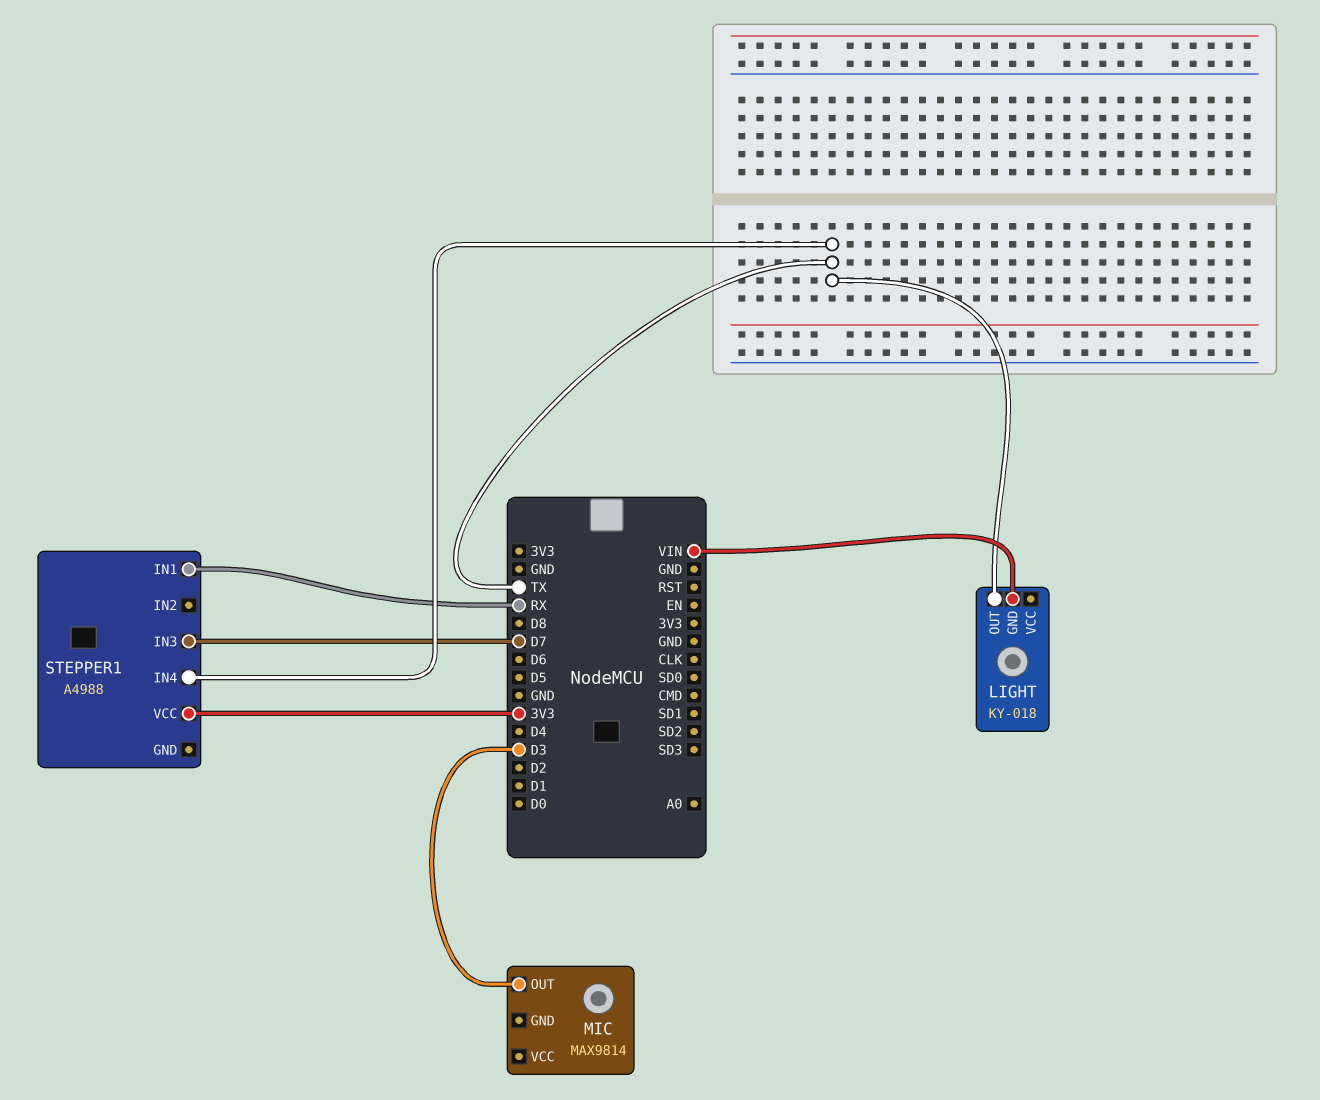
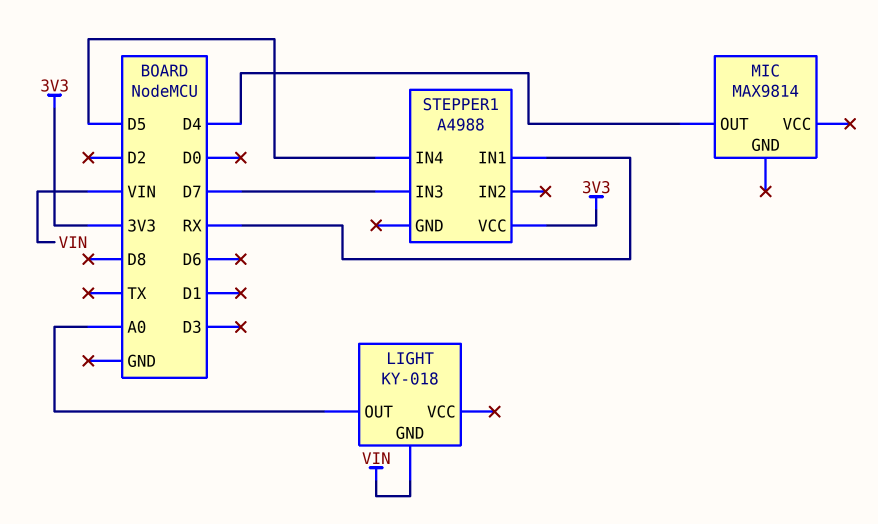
LIGHT pin OUT: TX -> A0
MIC pin OUT: D3 -> D4
STEPPER1 pin IN4: TX -> D5

